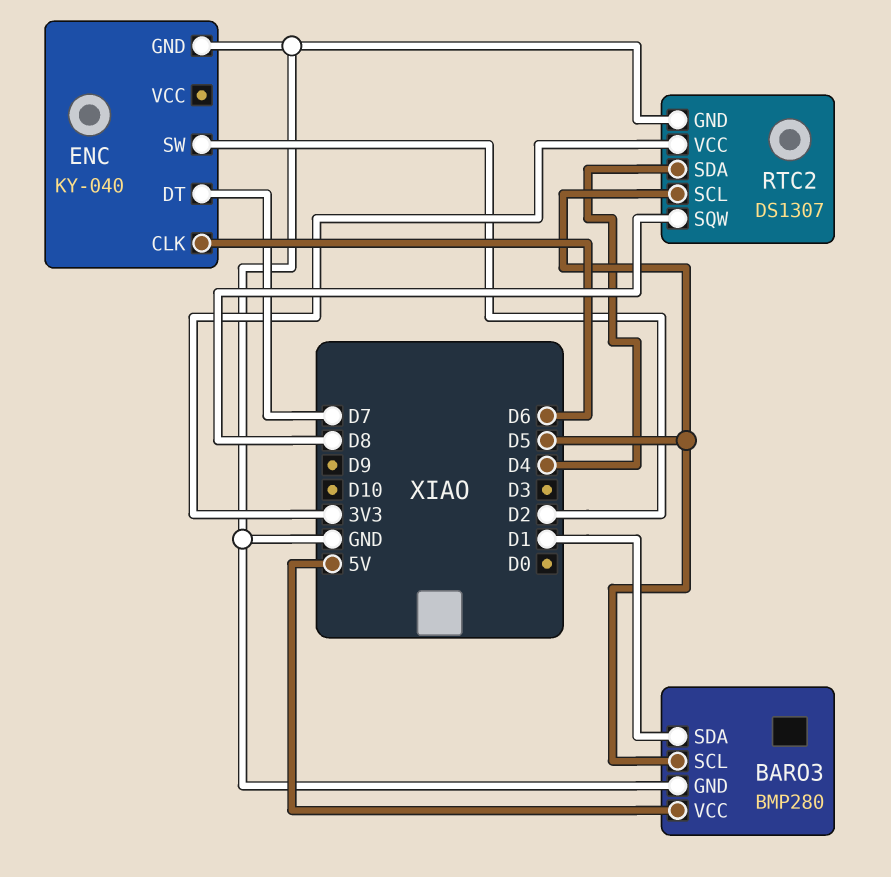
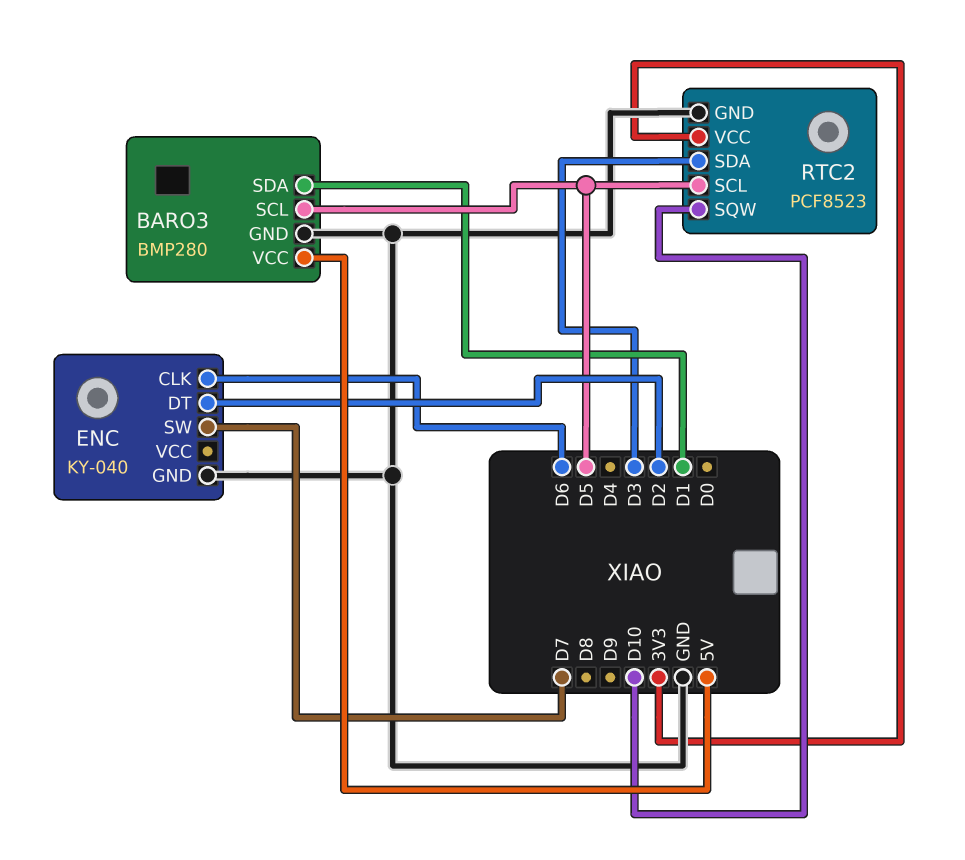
ENC pin DT: D7 -> D2
ENC pin SW: D2 -> D7
RTC2: DS1307 -> PCF8523
RTC2 pin SDA: D4 -> D3
RTC2 pin SQW: D8 -> D10

